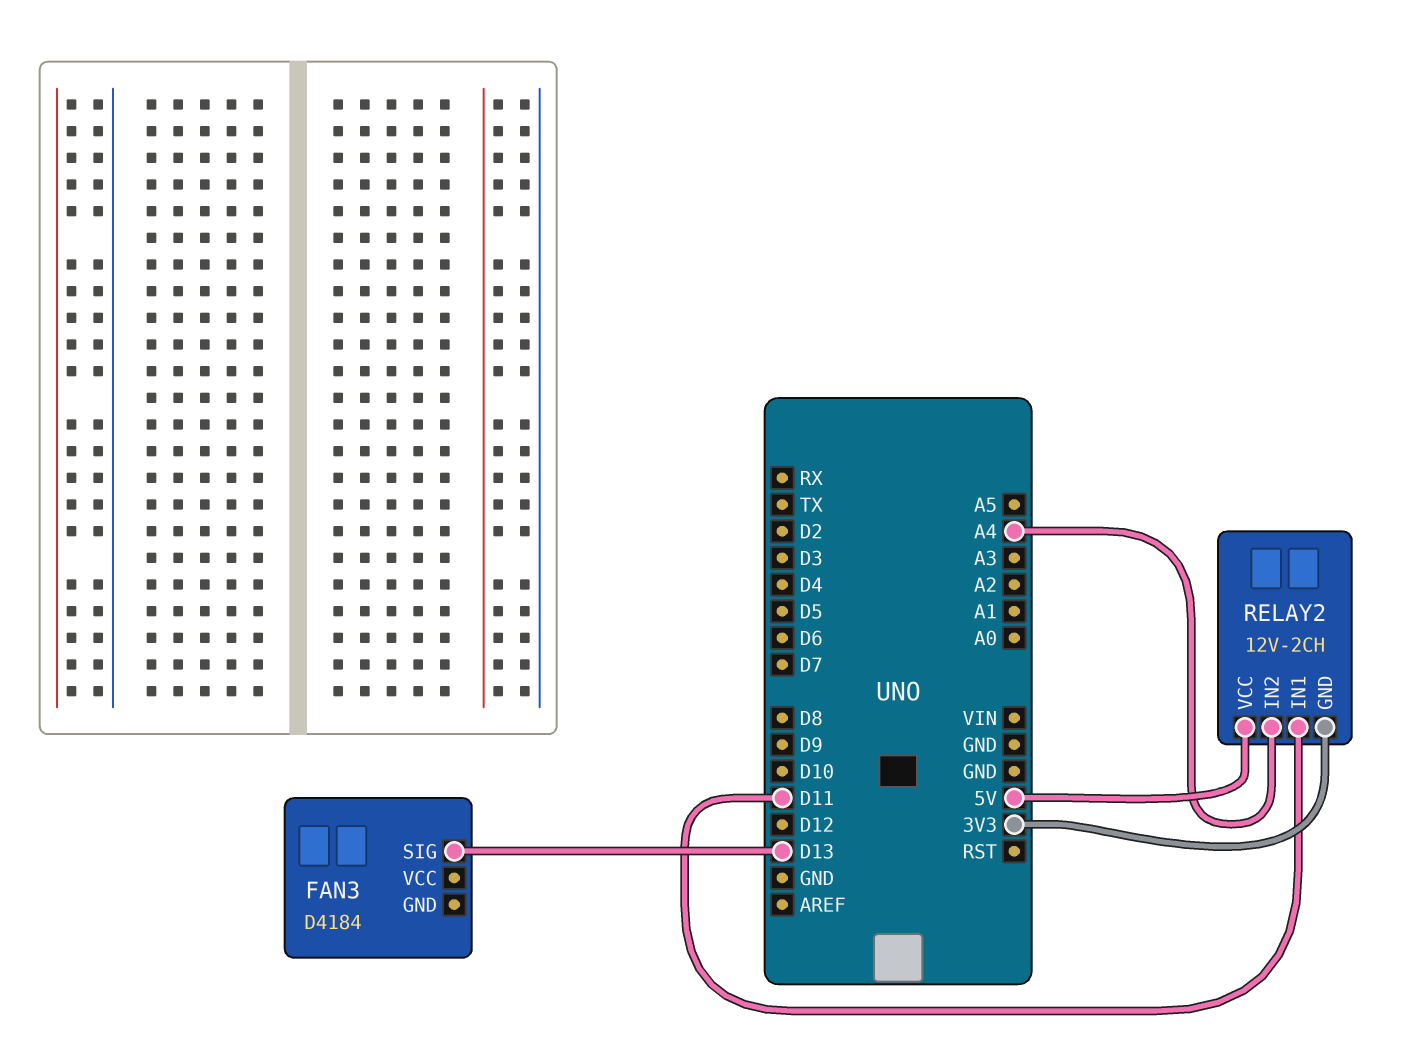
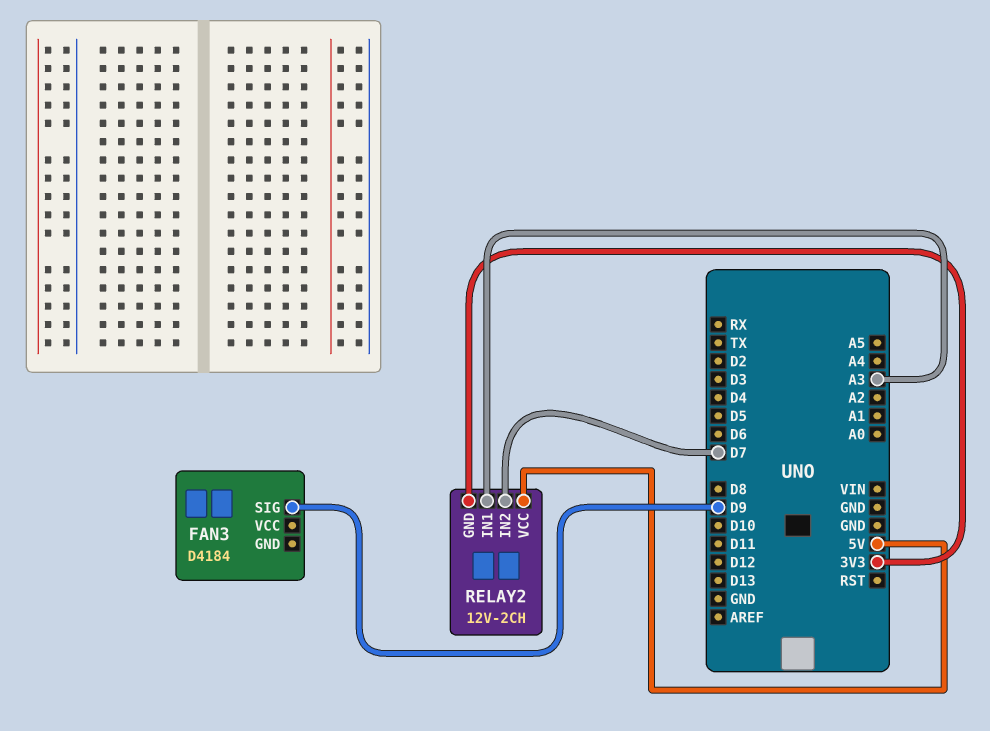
FAN3 pin SIG: D13 -> D9
RELAY2 pin IN1: D11 -> A3
RELAY2 pin IN2: A4 -> D7

